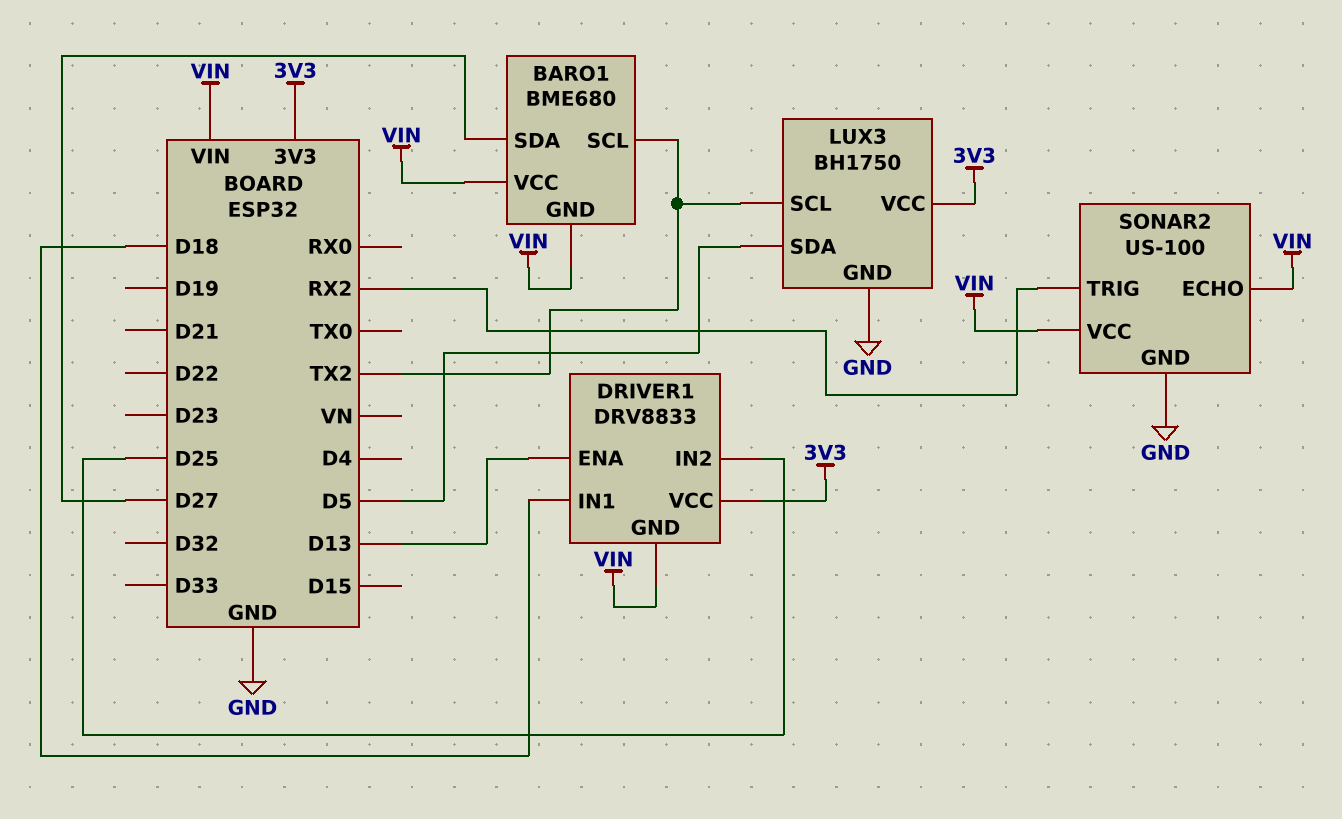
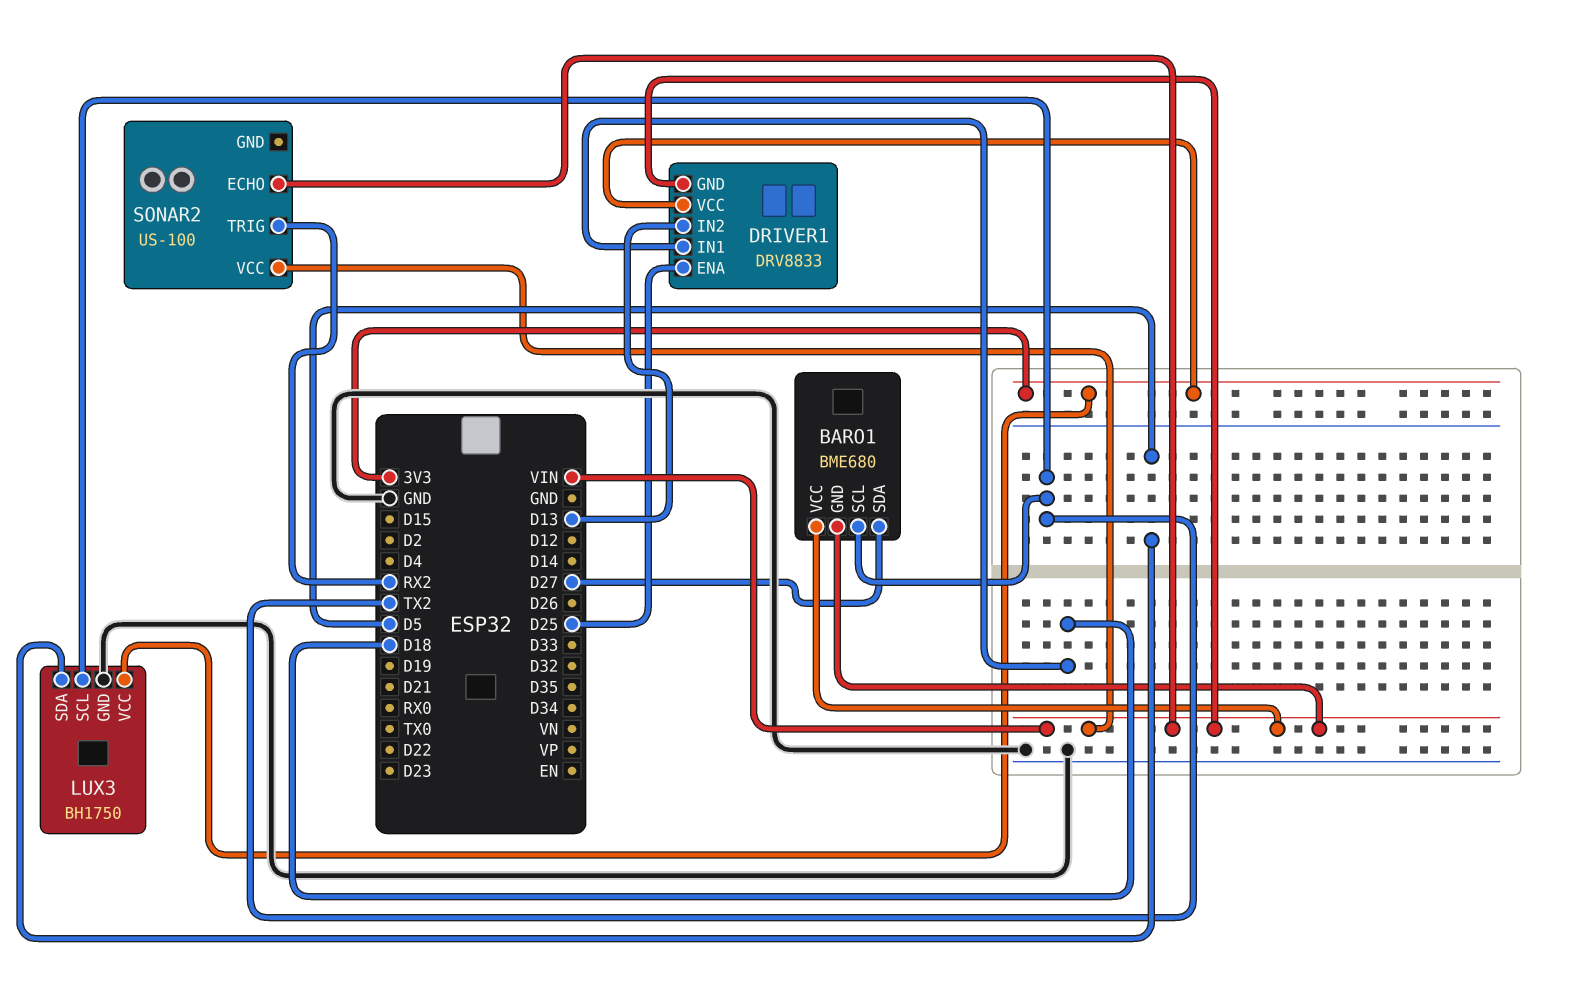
DRIVER1 pin ENA: D13 -> D25
DRIVER1 pin IN2: D25 -> D13
SONAR2 pin GND: GND -> none

